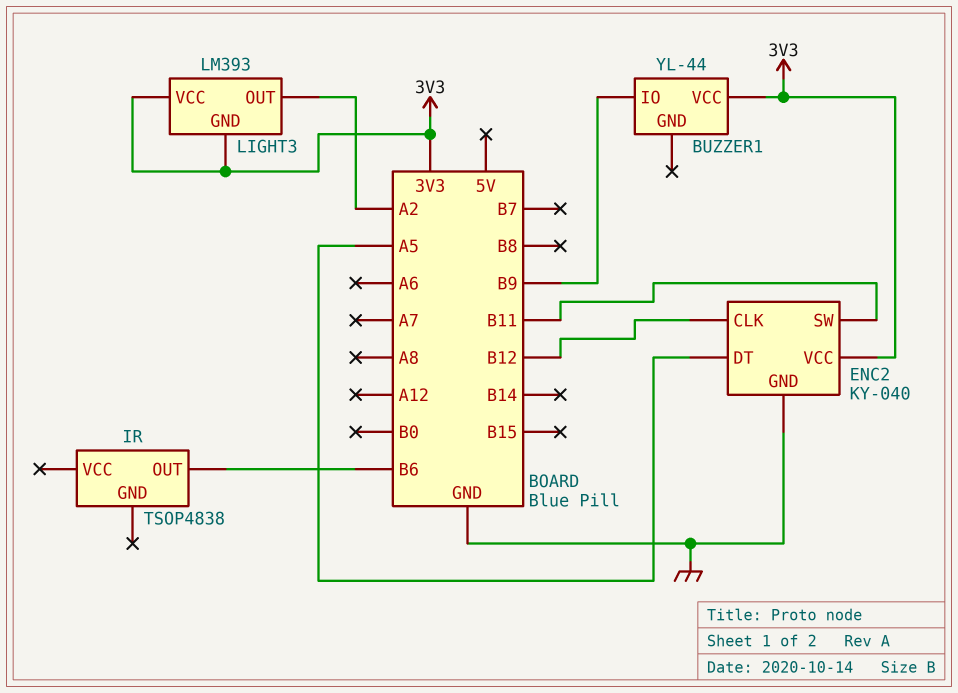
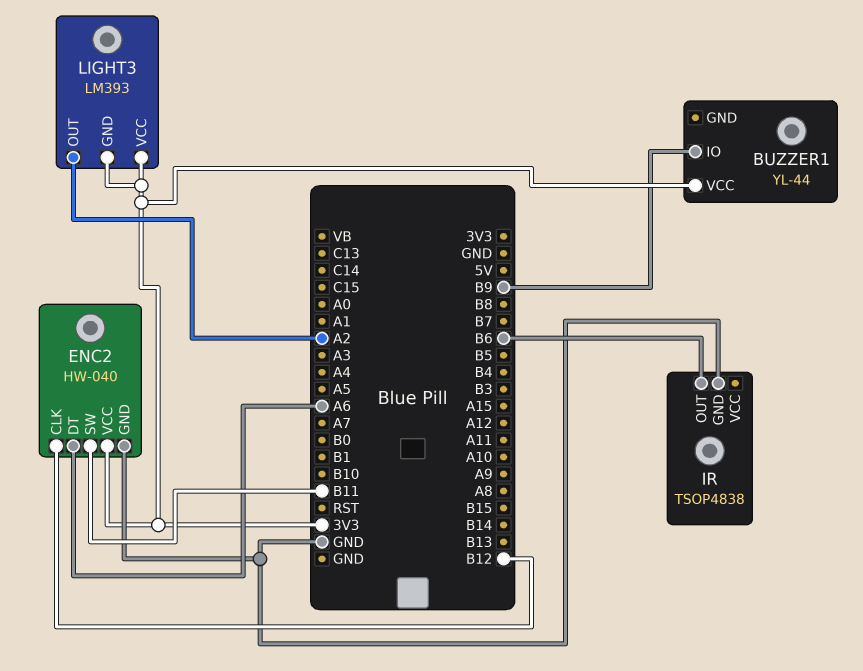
ENC2: KY-040 -> HW-040
ENC2 pin DT: A5 -> A6
IR pin GND: none -> GND

